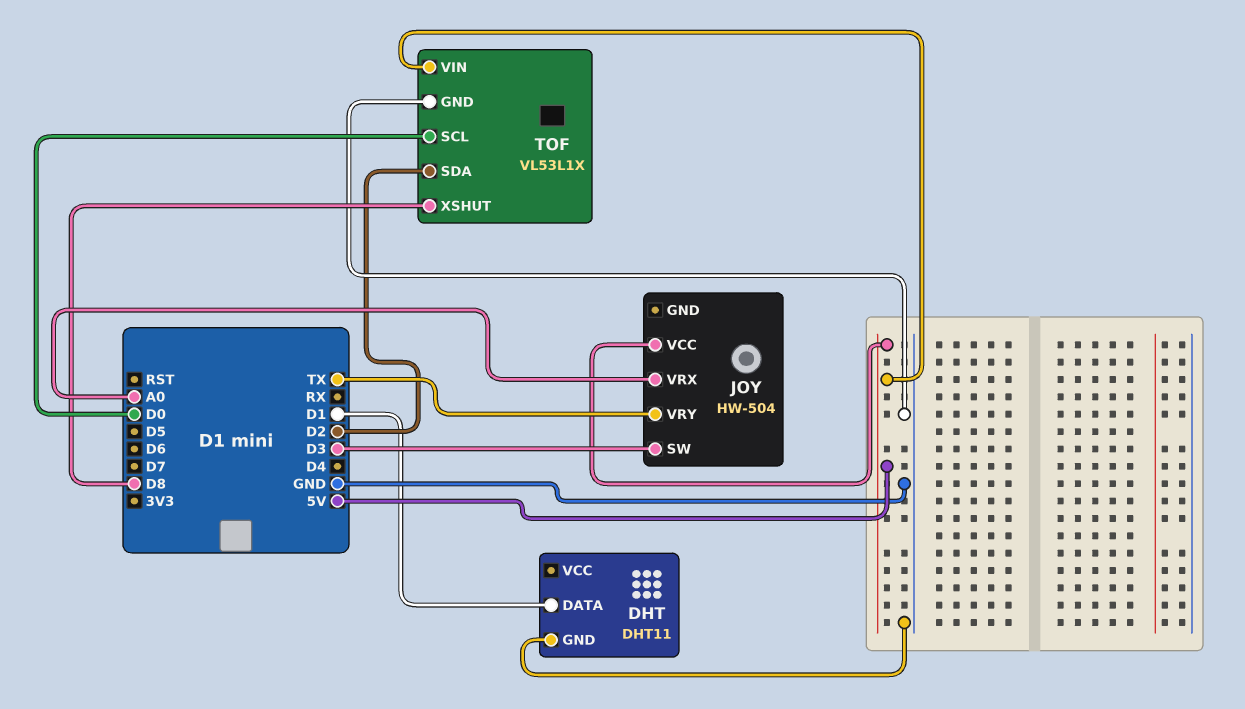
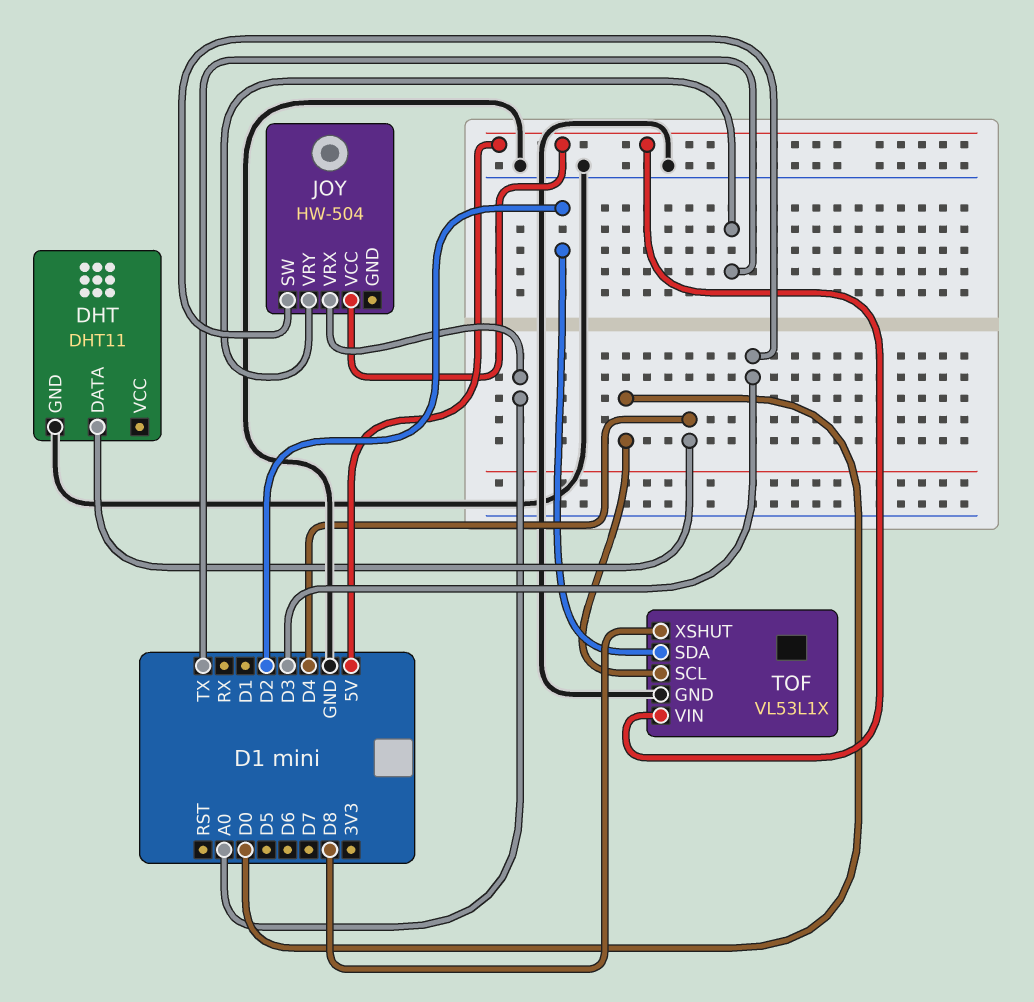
DHT pin DATA: D1 -> D4

